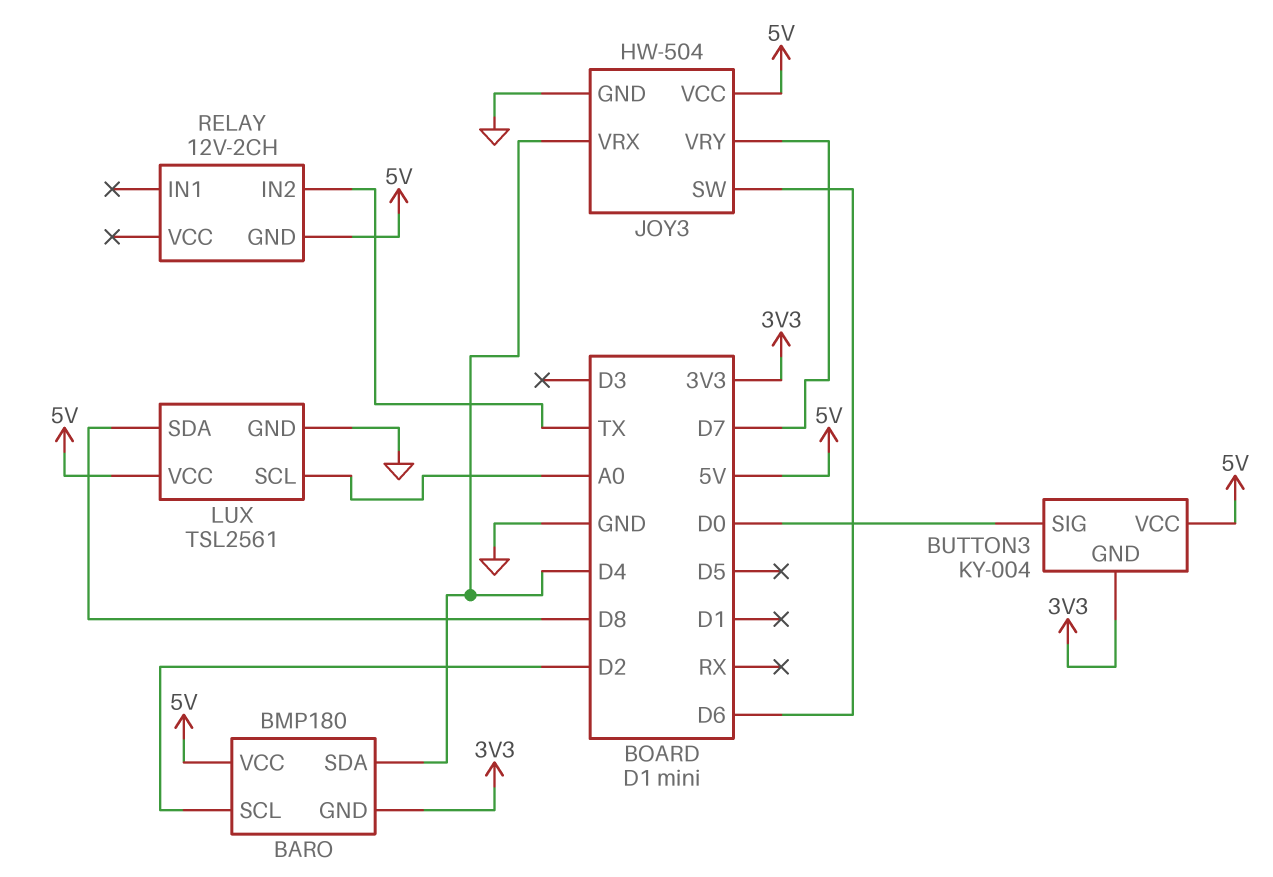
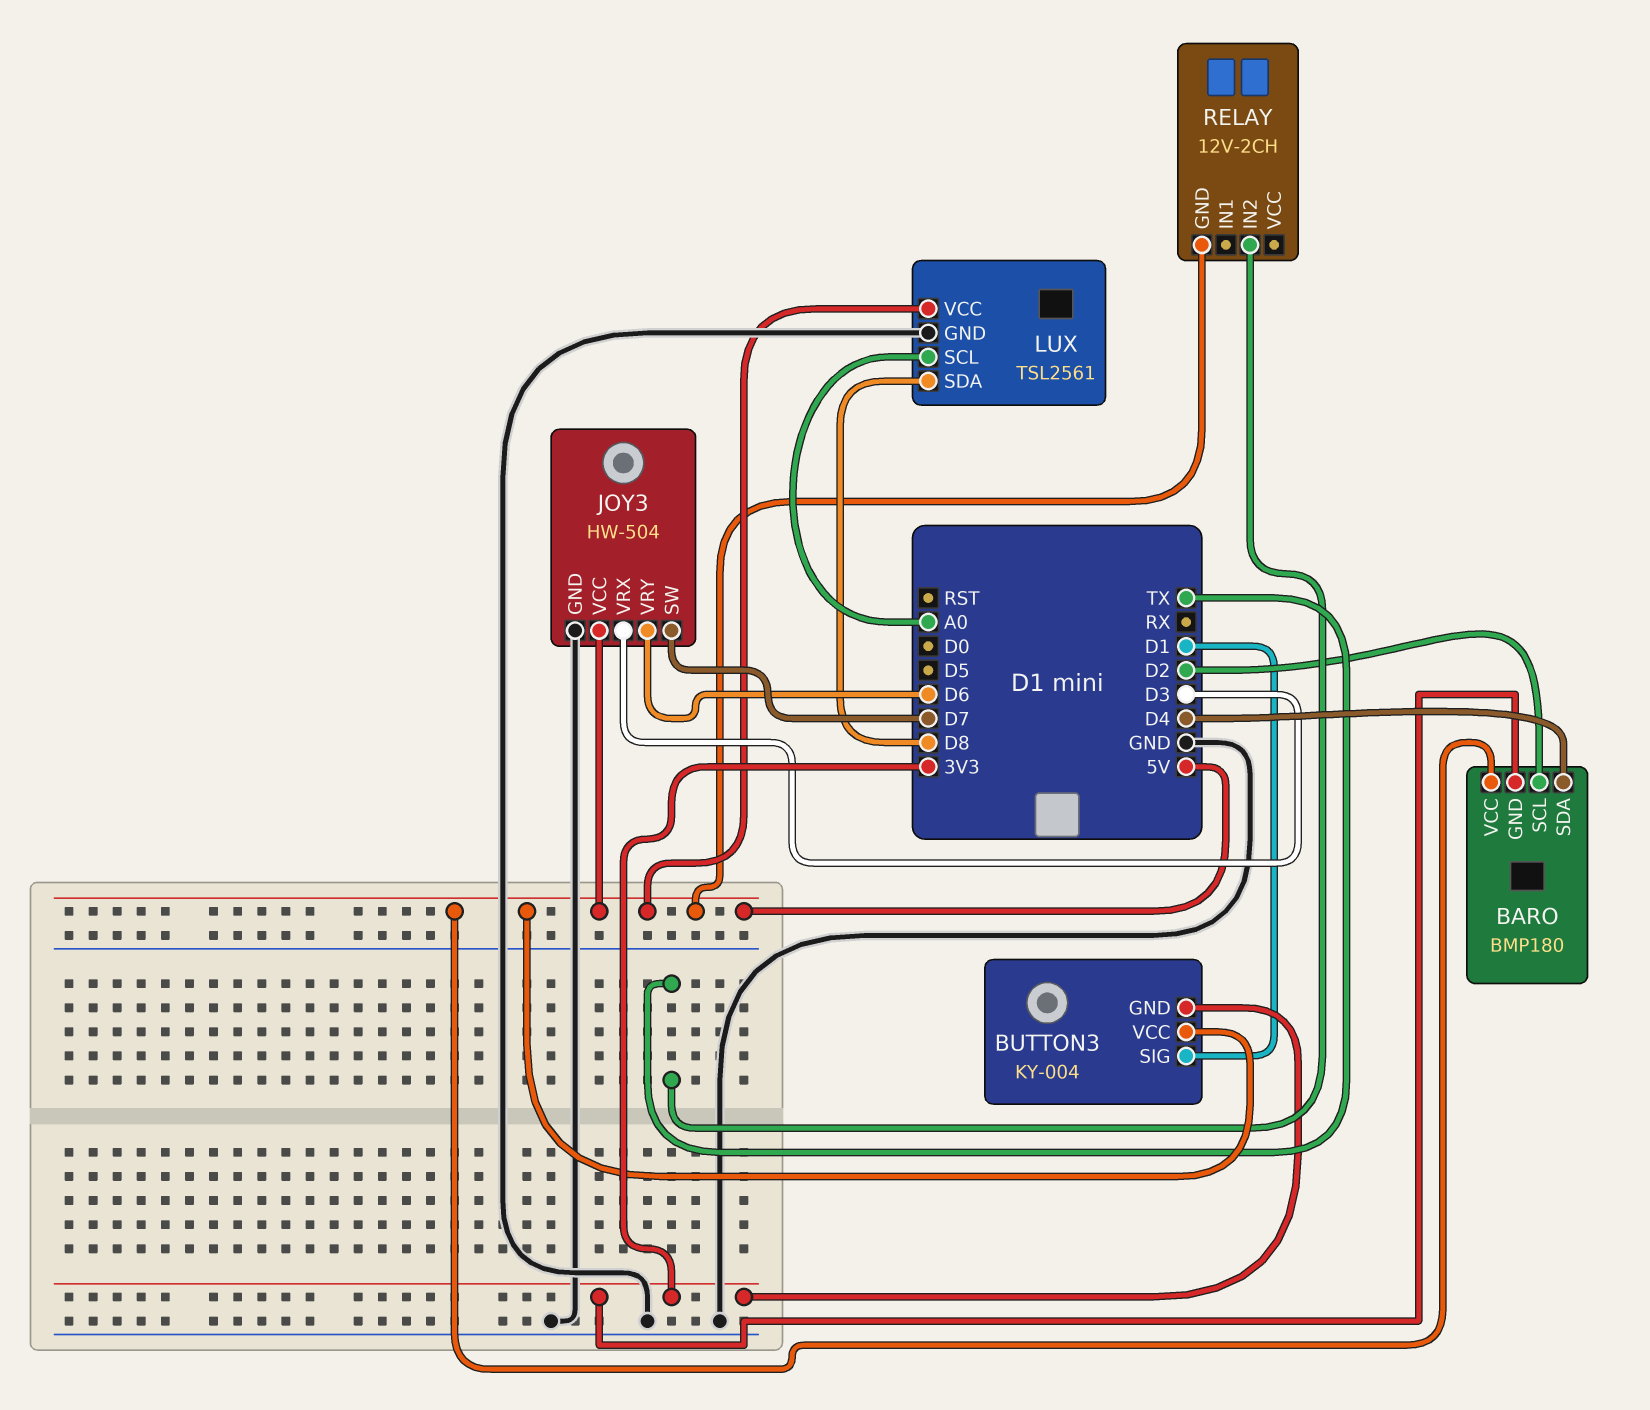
BUTTON3 pin SIG: D0 -> D1
JOY3 pin SW: D6 -> D7
JOY3 pin VRX: D4 -> D3
JOY3 pin VRY: D7 -> D6

